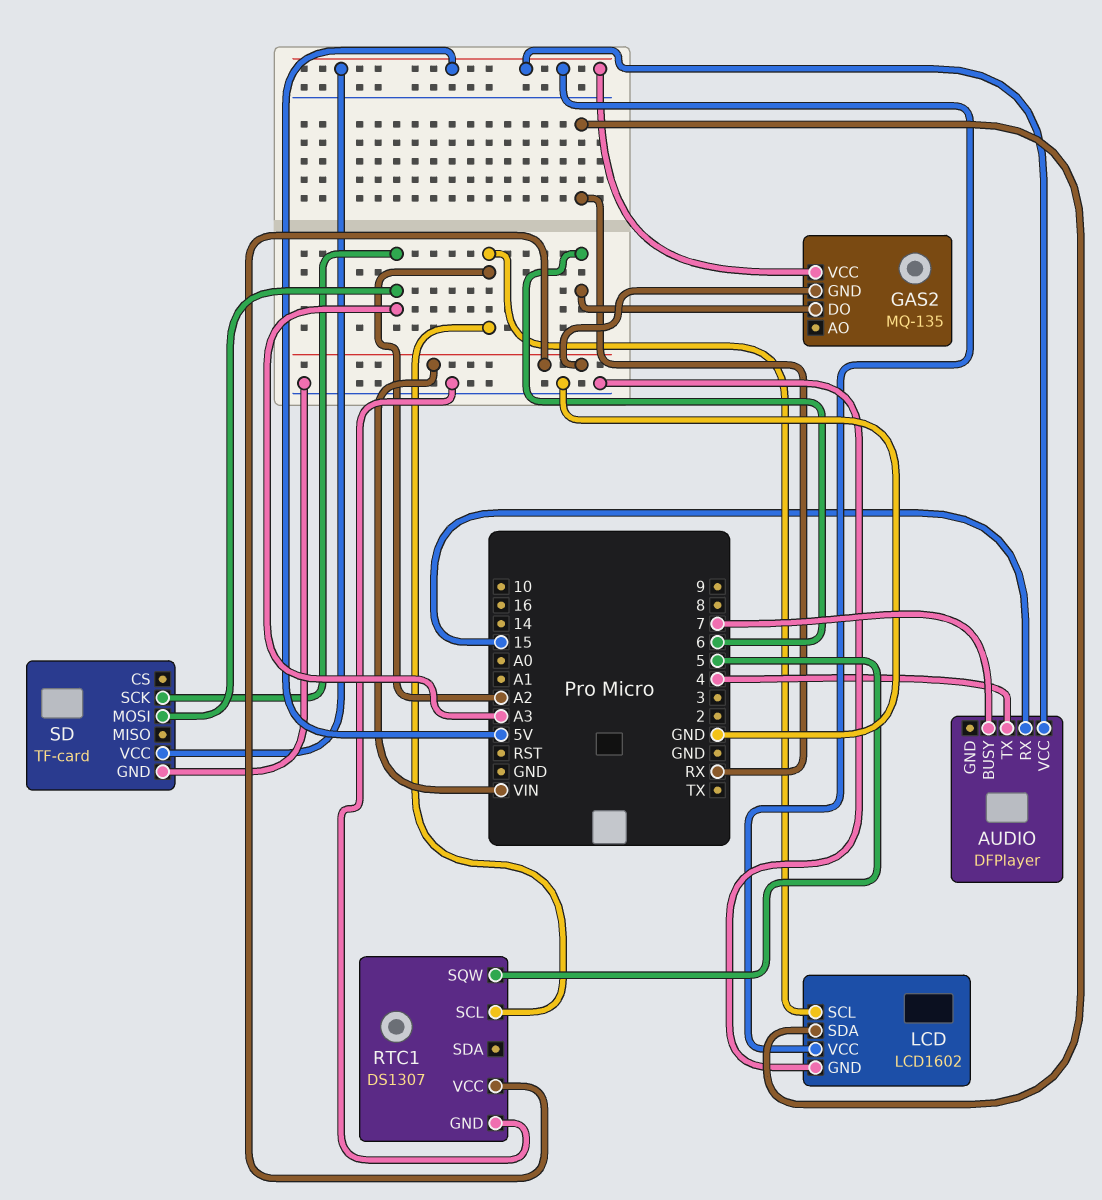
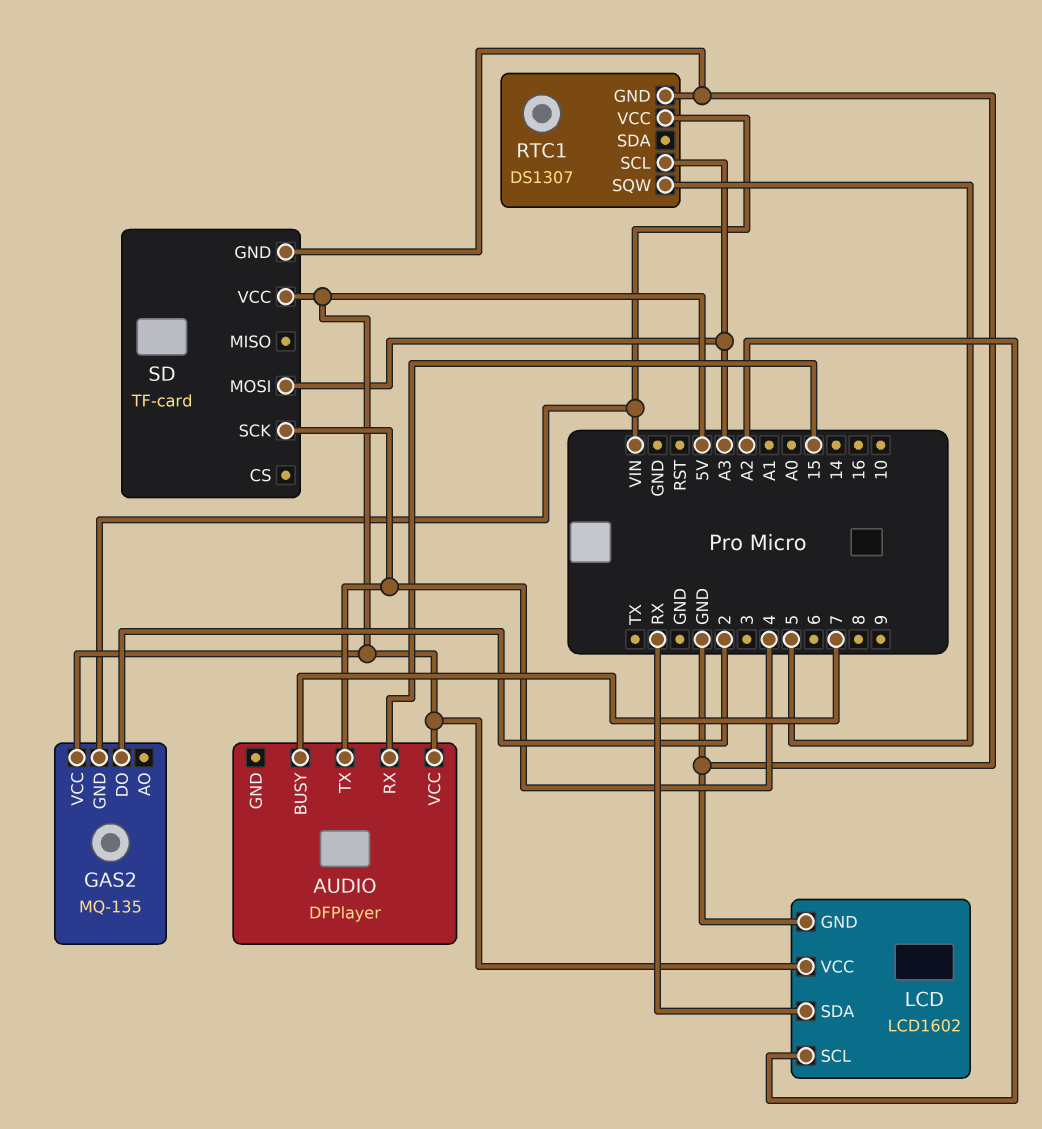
GAS2 pin DO: 6 -> 2
RTC1 pin SCL: A2 -> A3
SD pin SCK: A3 -> 4

